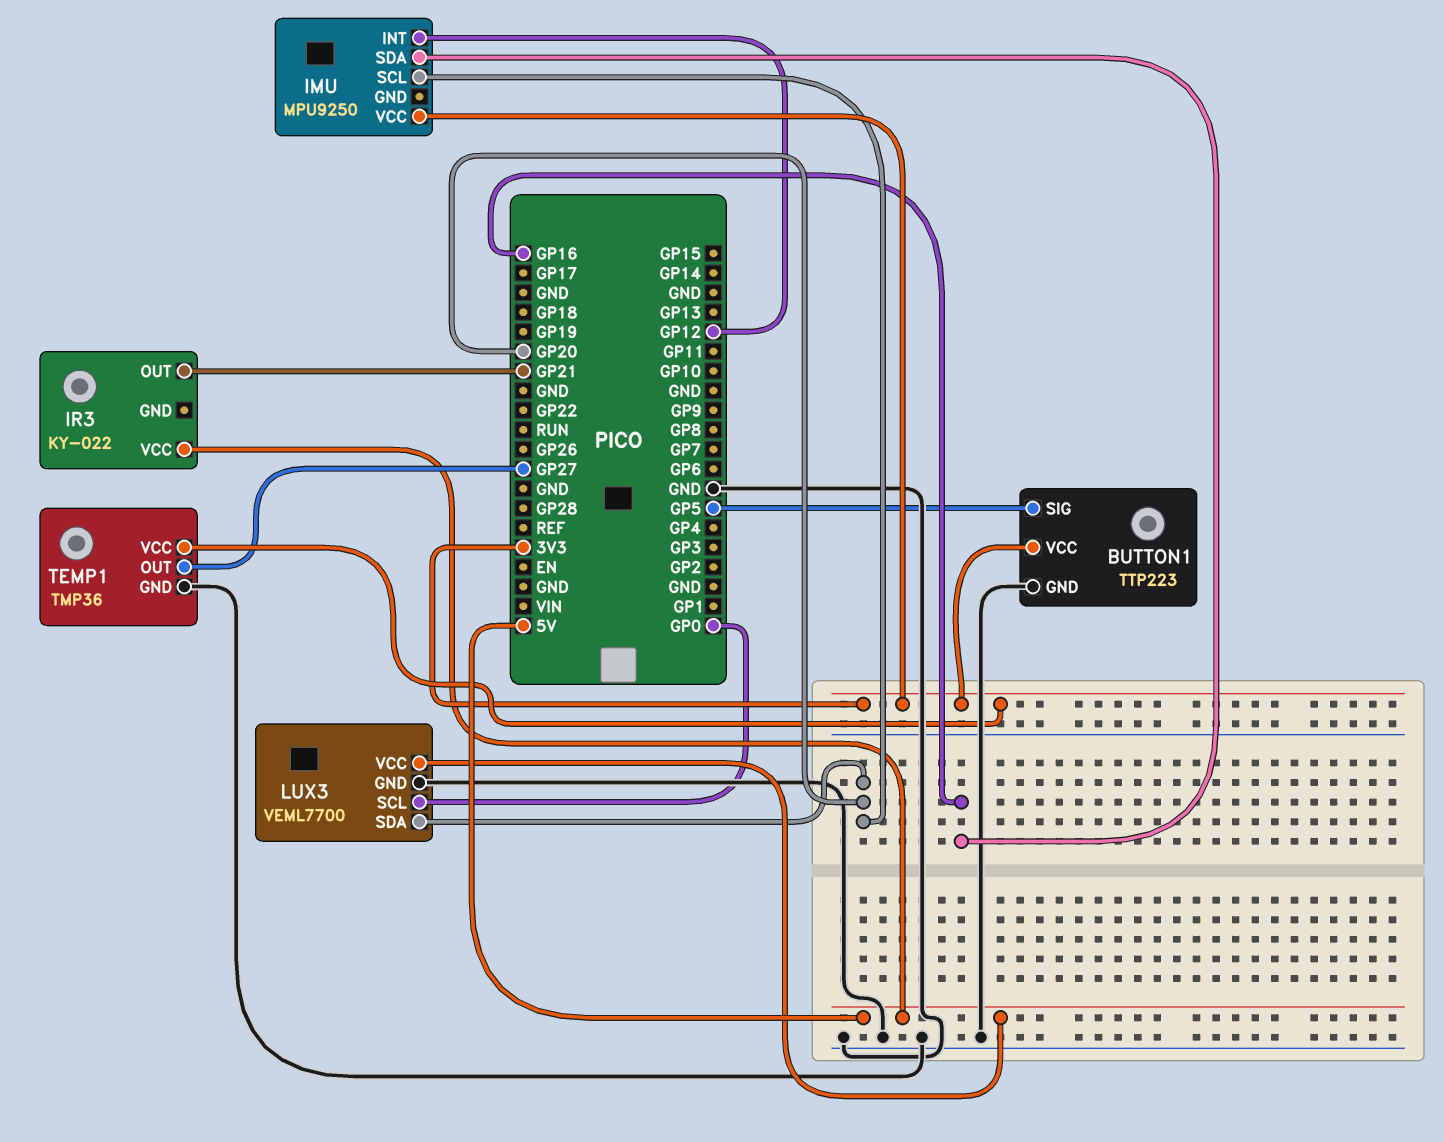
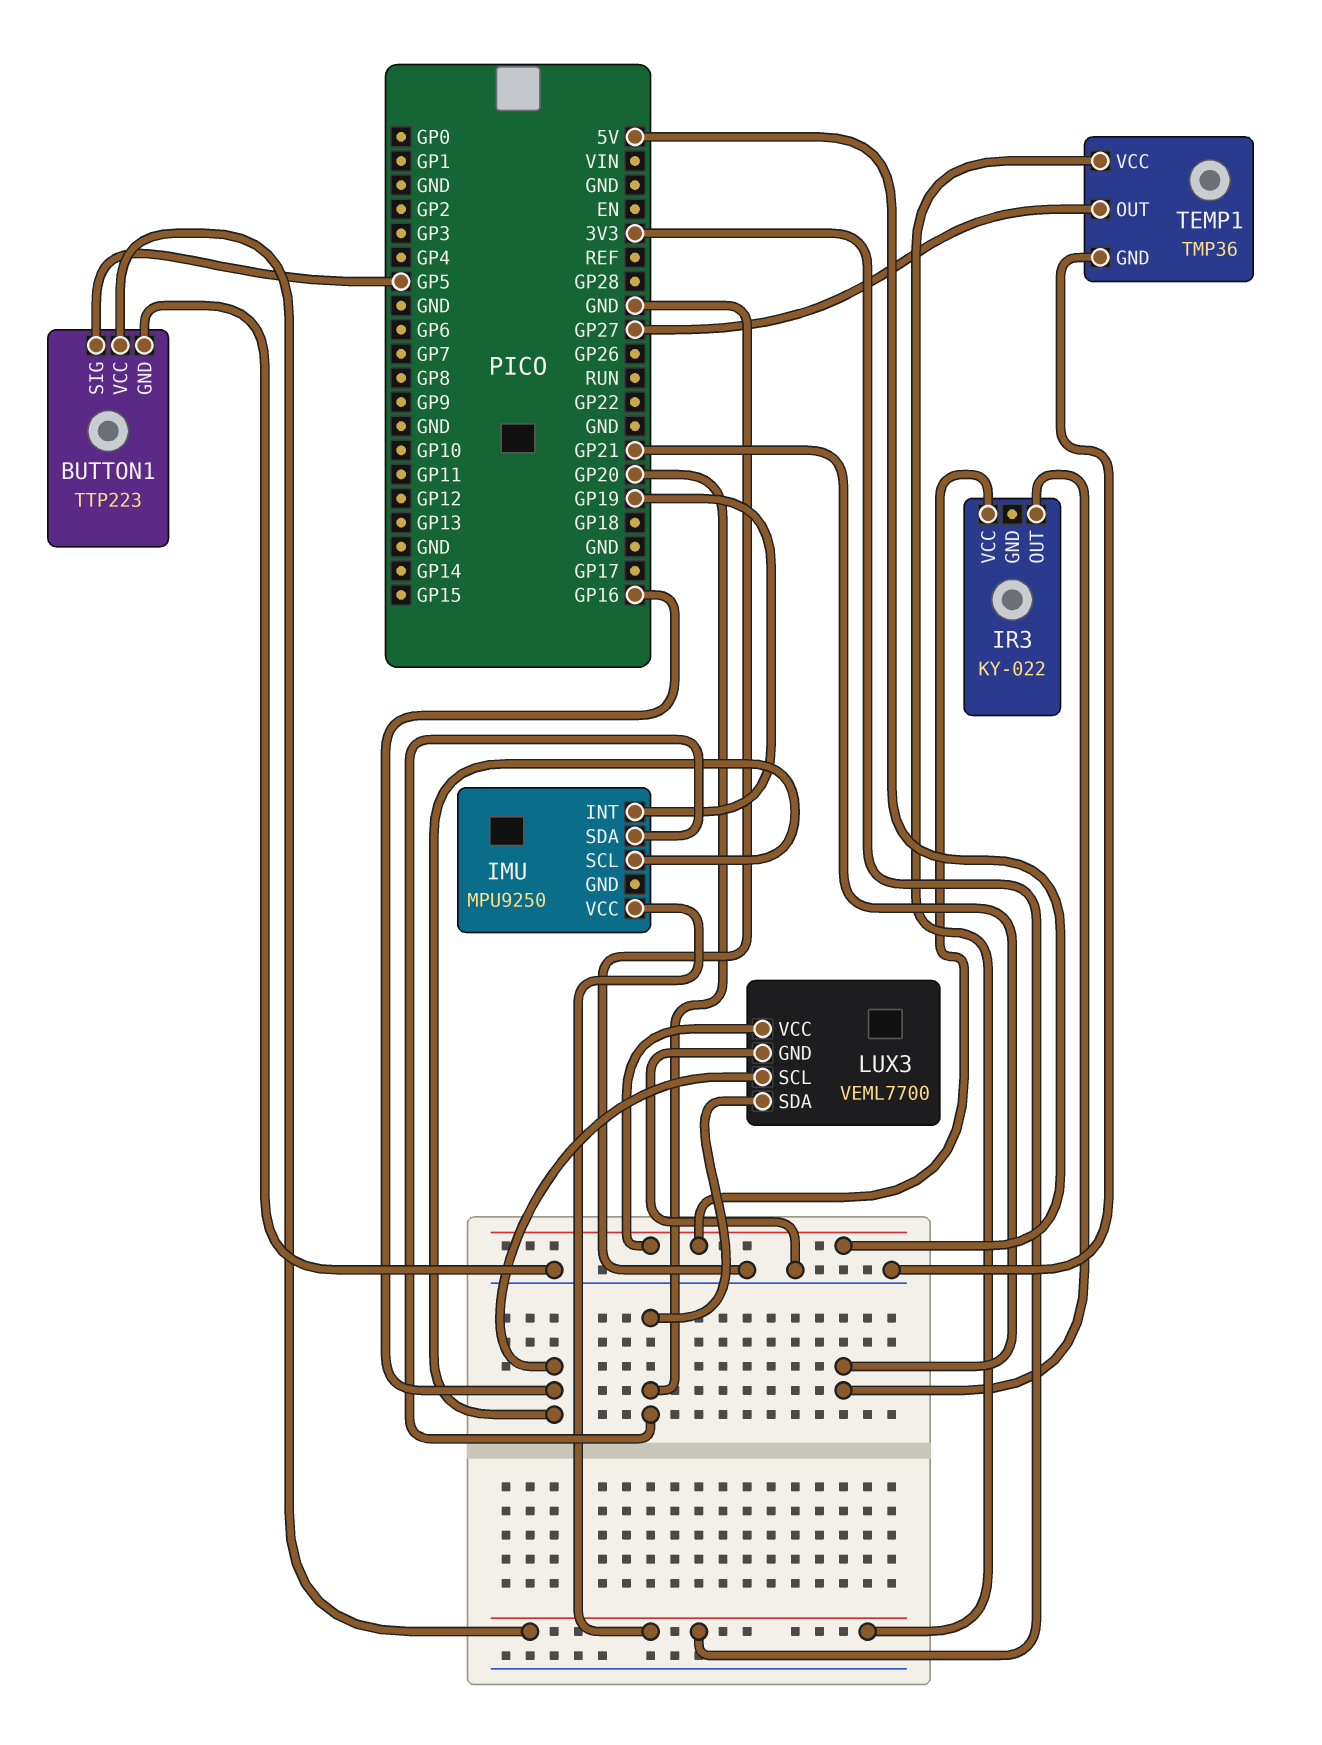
IMU pin INT: GP12 -> GP19
IMU pin SCL: GP20 -> GP16
IMU pin SDA: GP16 -> GP20
LUX3 pin SCL: GP0 -> GP16

